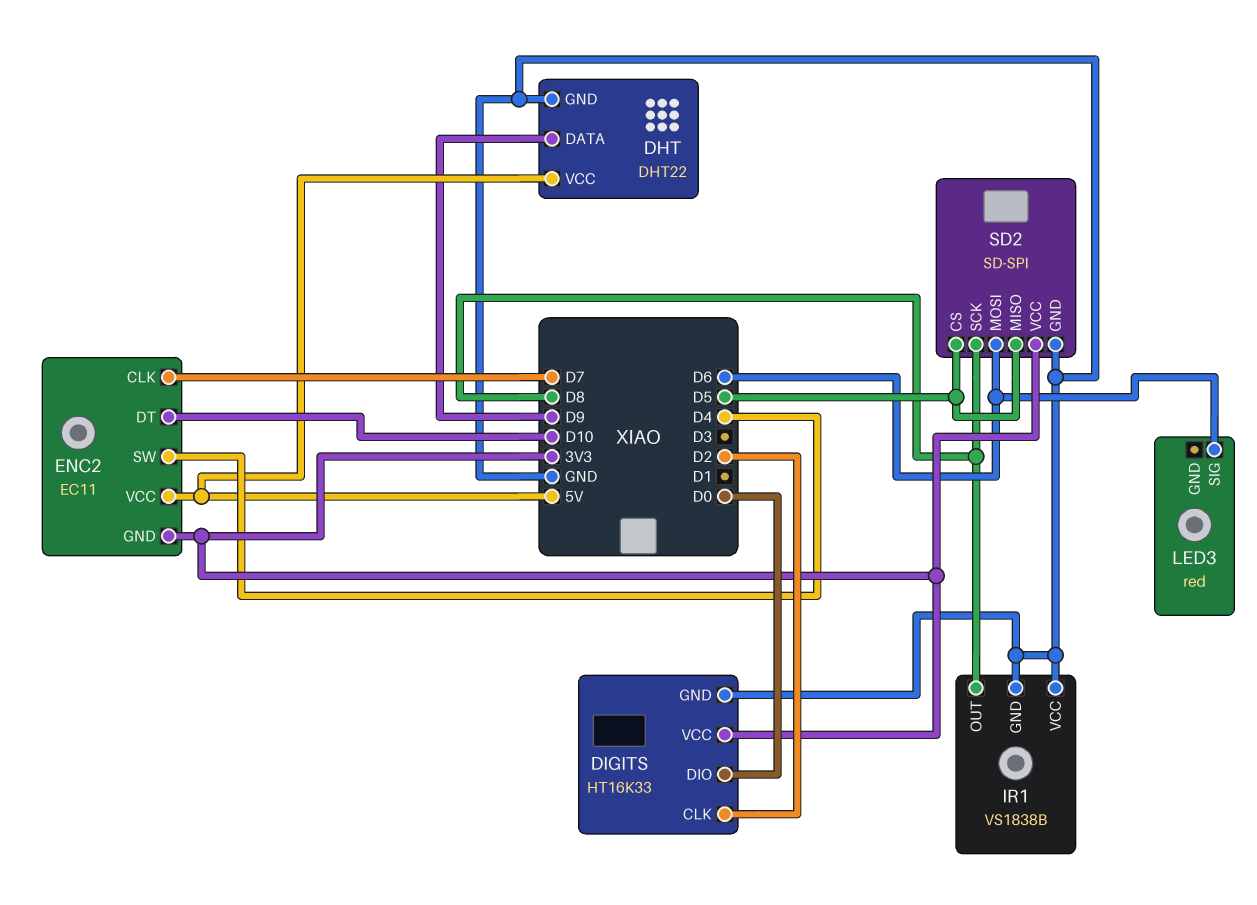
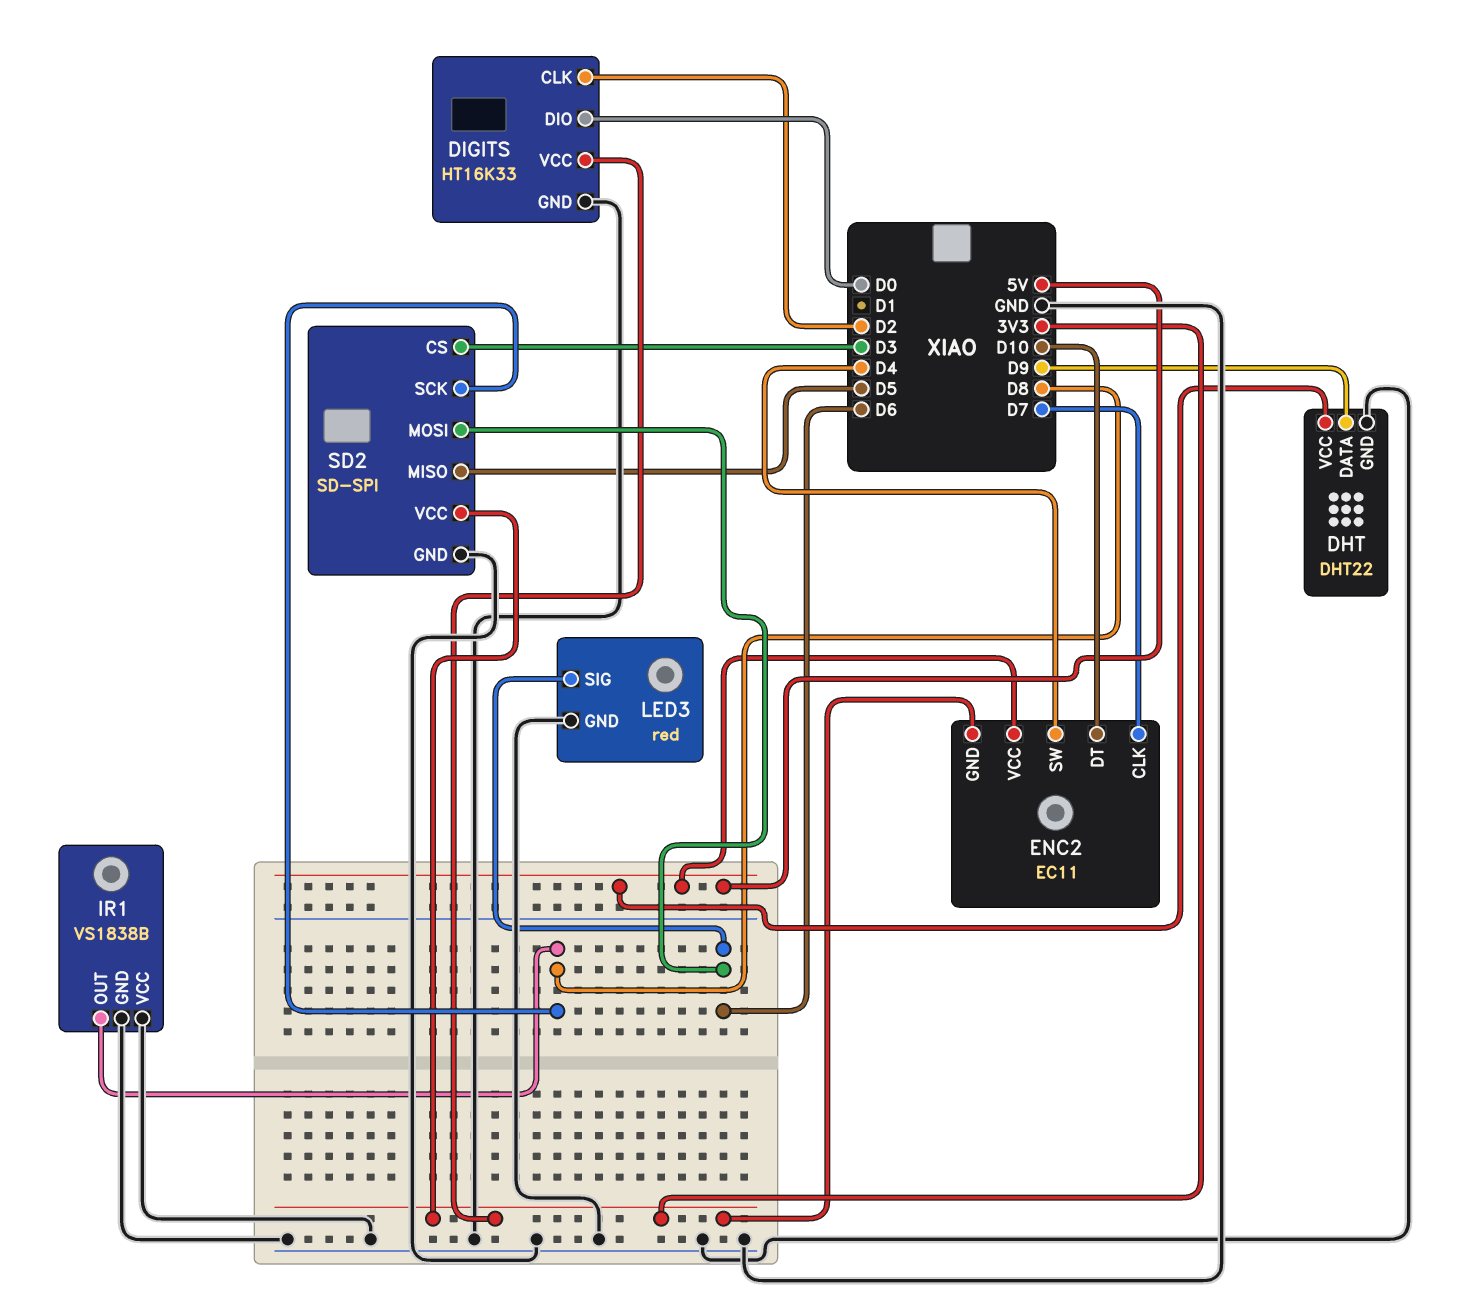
LED3 pin GND: none -> GND
SD2 pin CS: D5 -> D3

